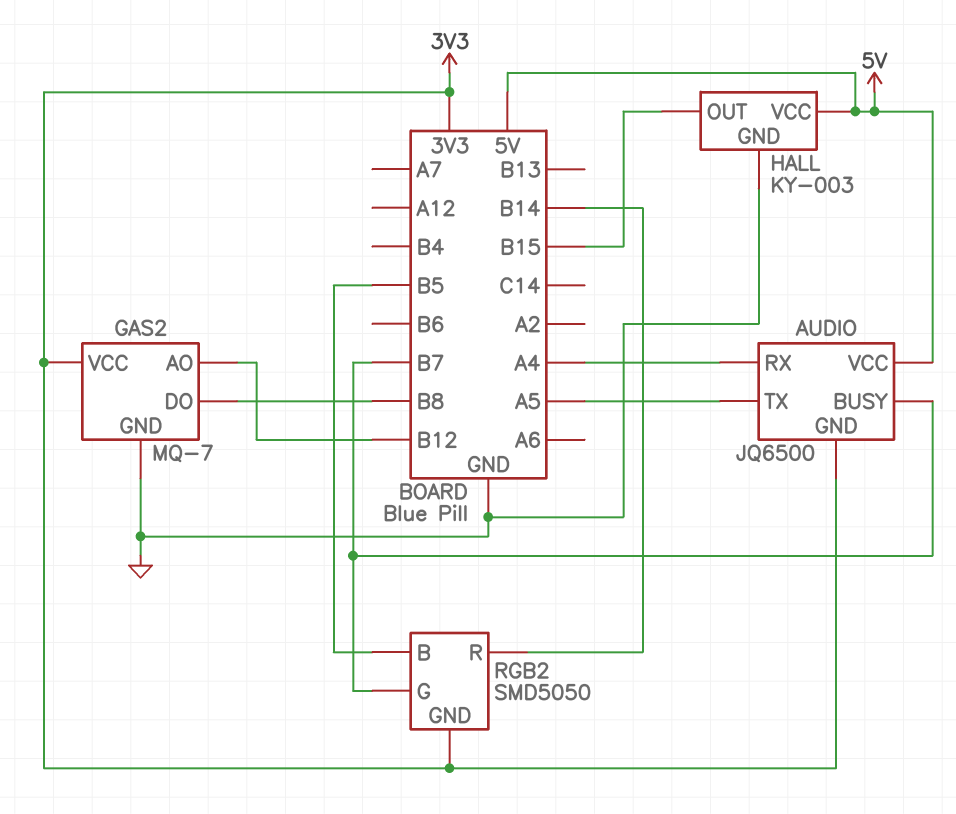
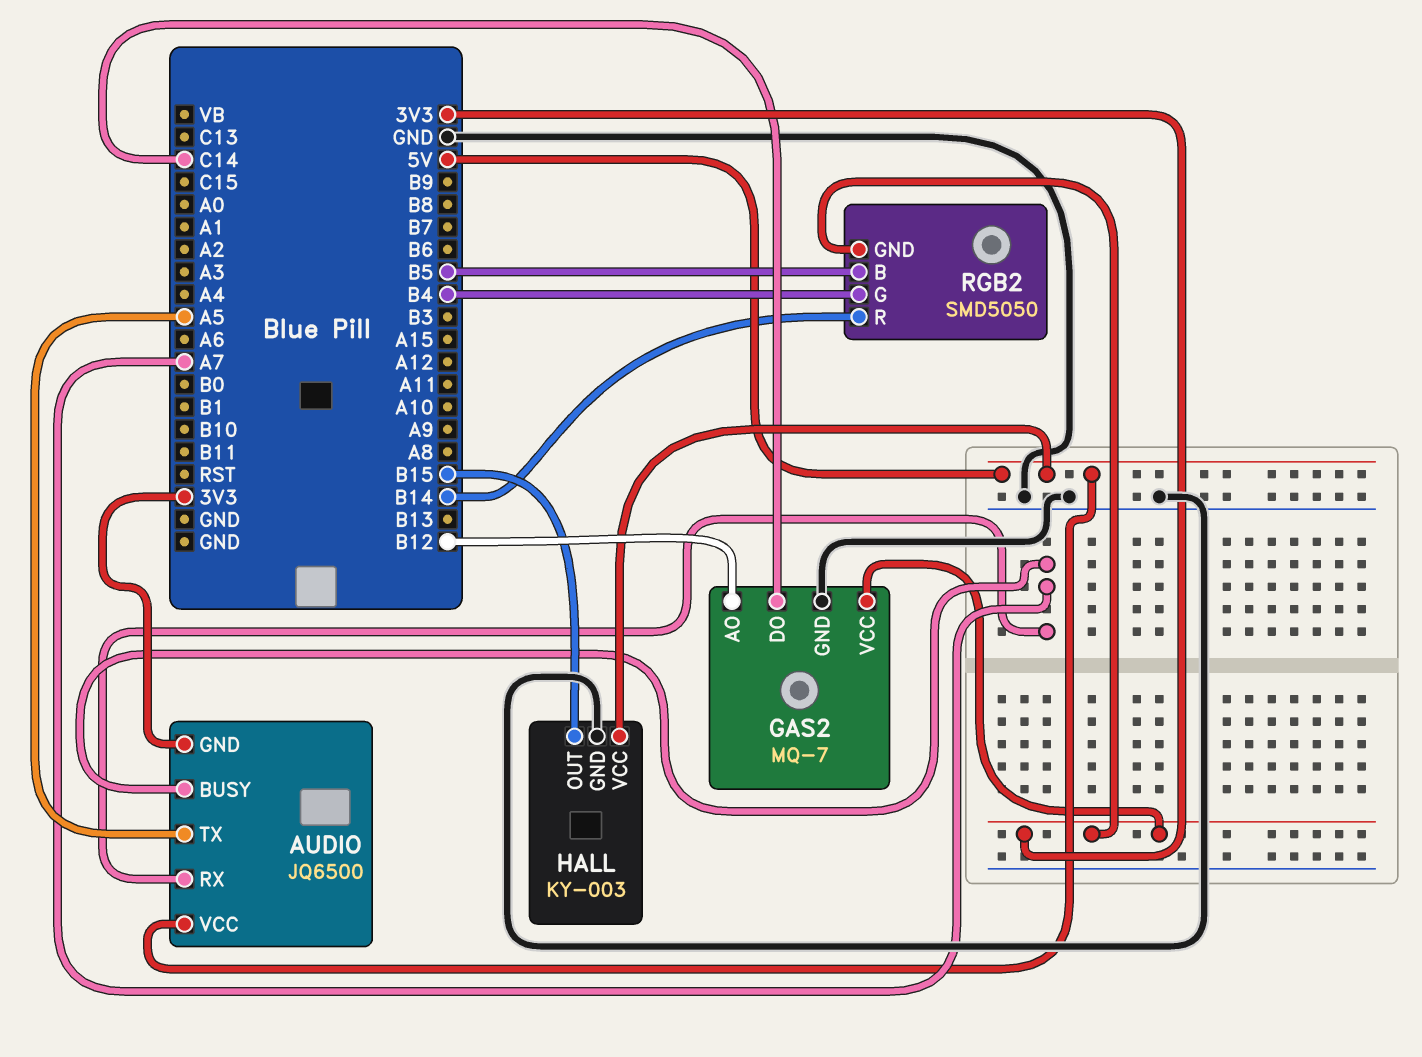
AUDIO pin BUSY: B7 -> A7
AUDIO pin RX: A4 -> A7
GAS2 pin DO: B8 -> C14
RGB2 pin G: B7 -> B4

